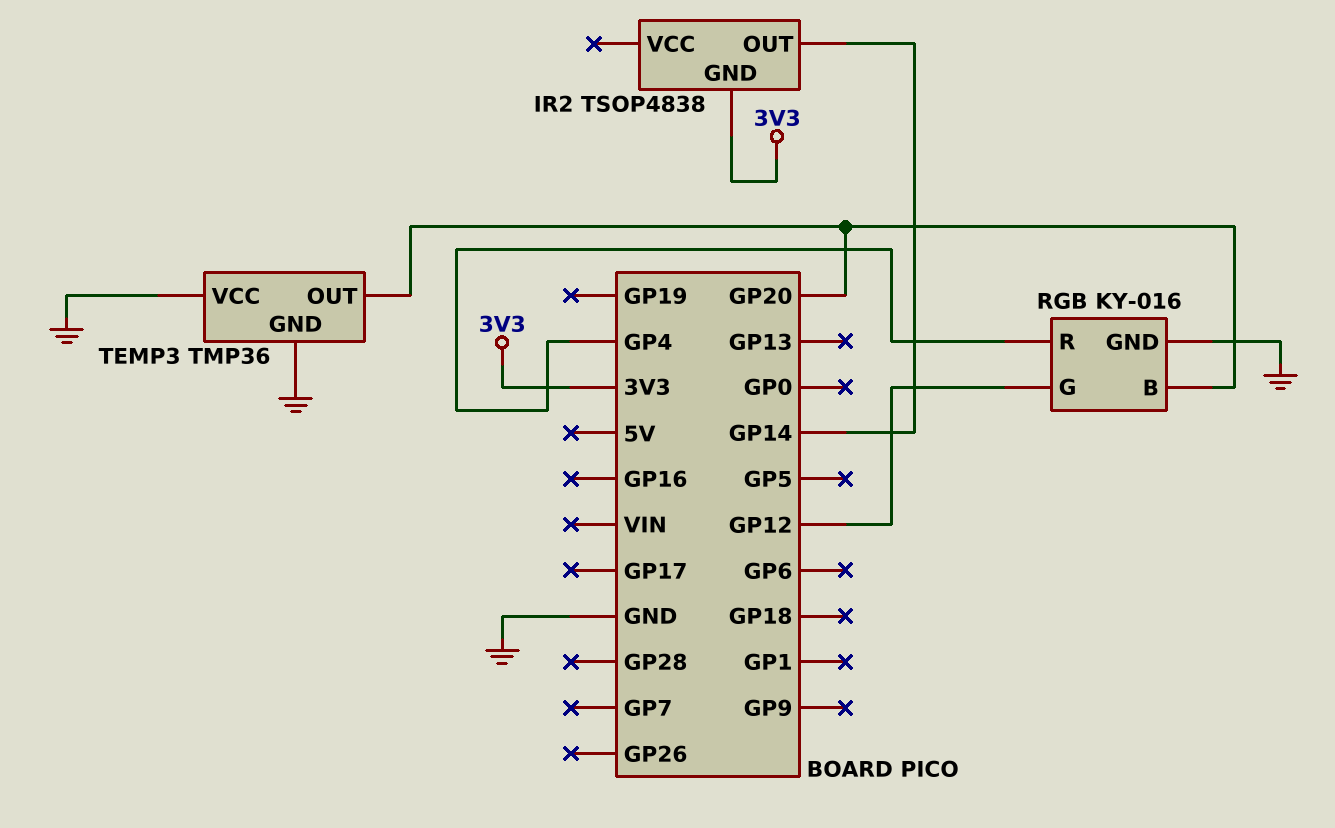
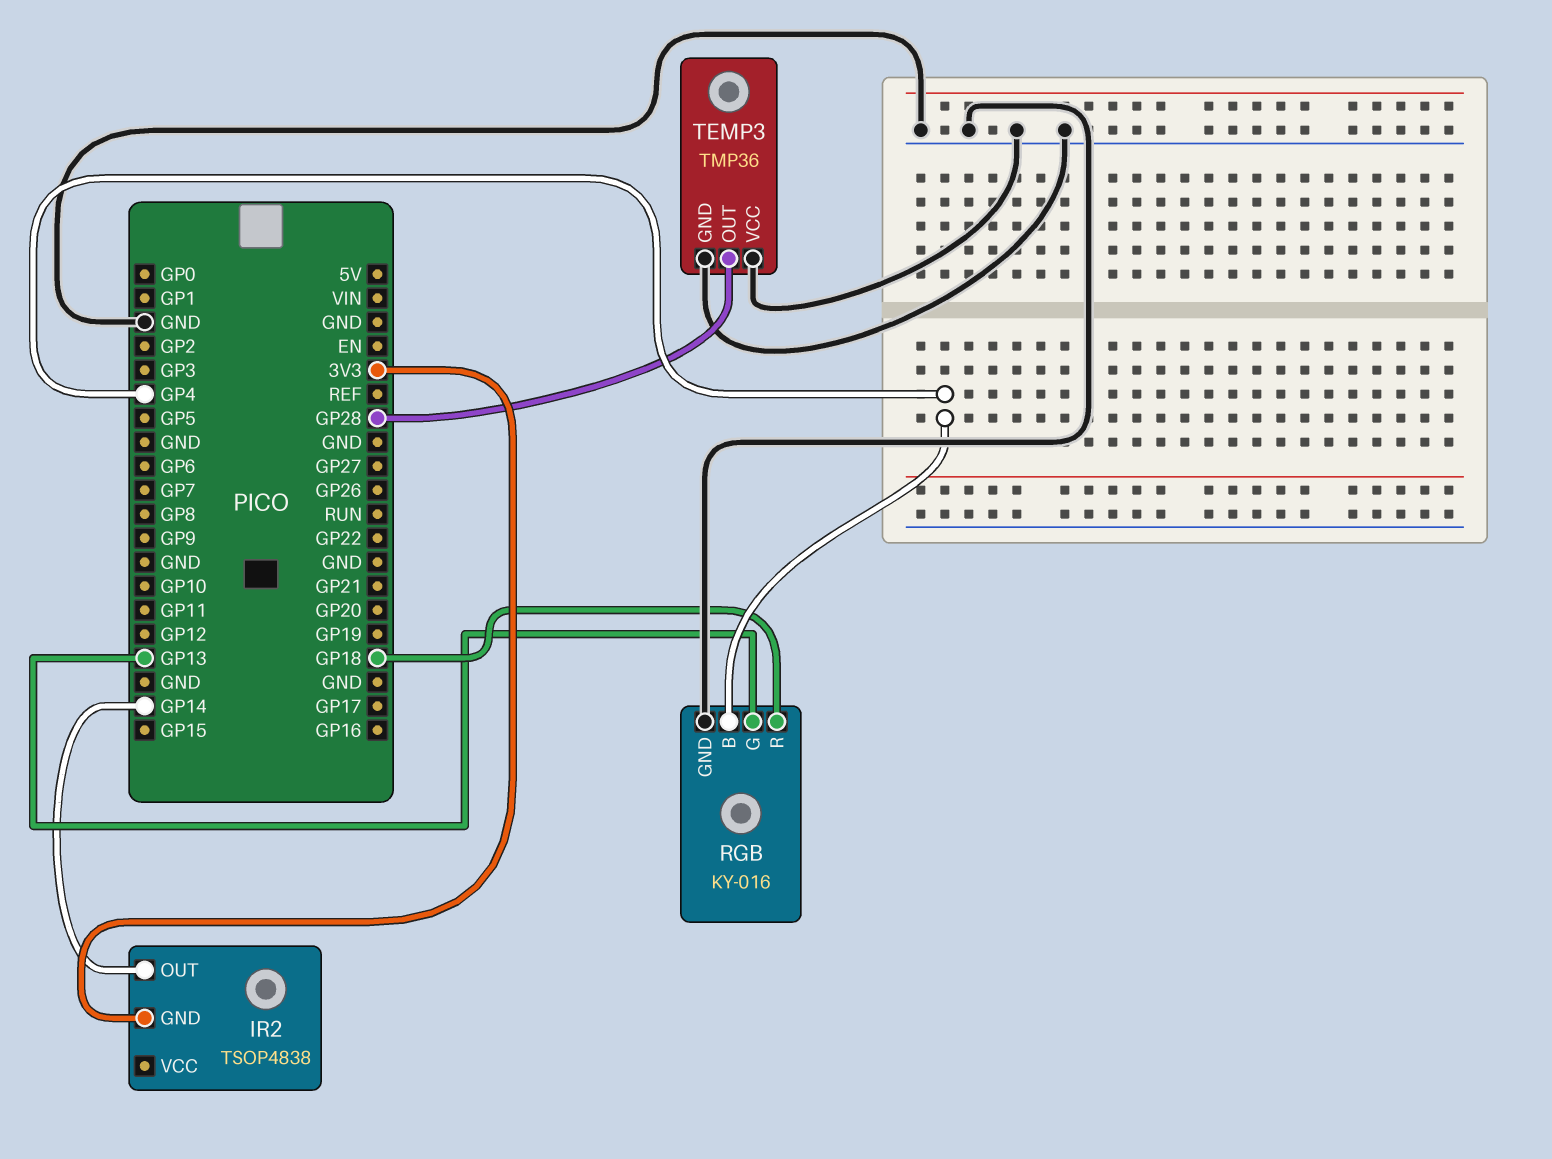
RGB pin B: GP20 -> GP4
RGB pin G: GP12 -> GP13
RGB pin R: GP4 -> GP18
TEMP3 pin OUT: GP20 -> GP28

